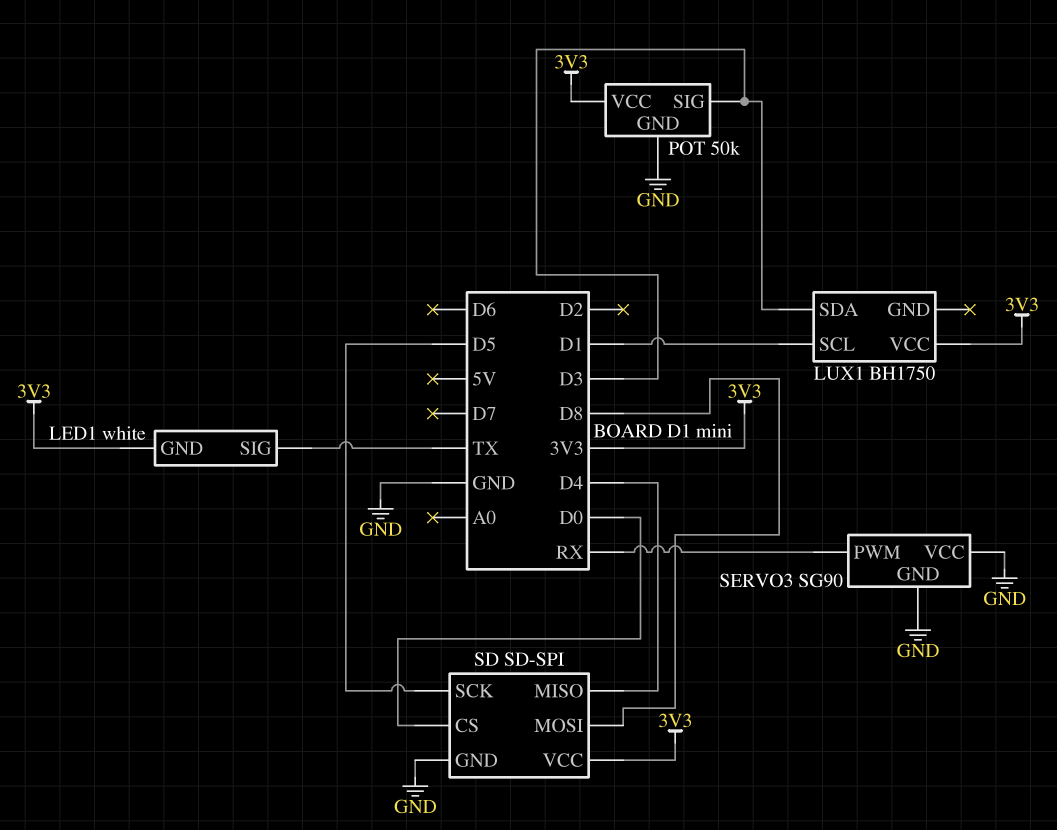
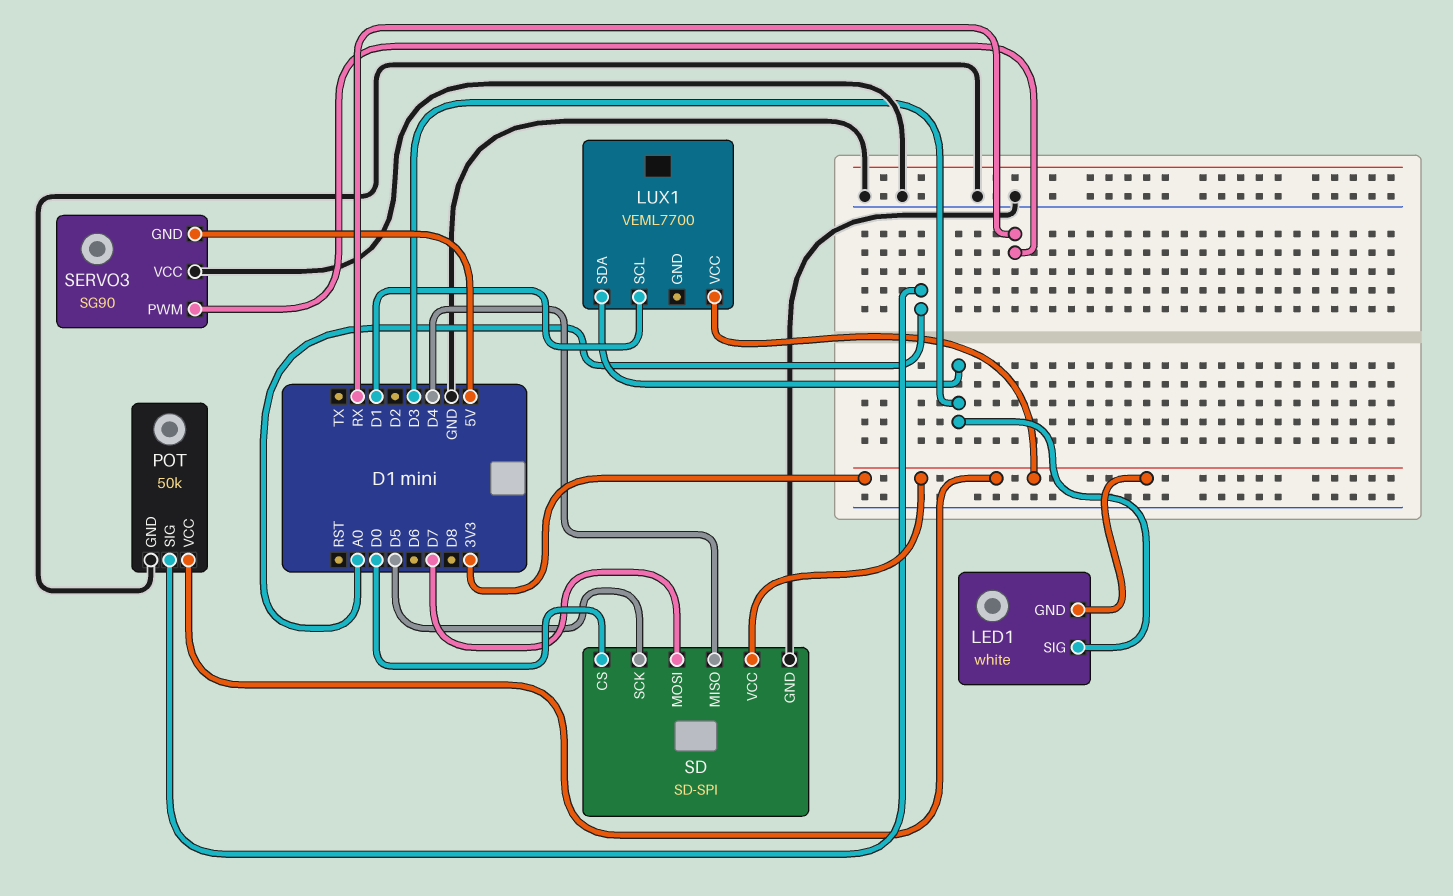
LED1 pin SIG: TX -> D3
LUX1: BH1750 -> VEML7700
POT pin SIG: D3 -> A0
SD pin MOSI: D8 -> D7
SERVO3 pin GND: GND -> 5V

